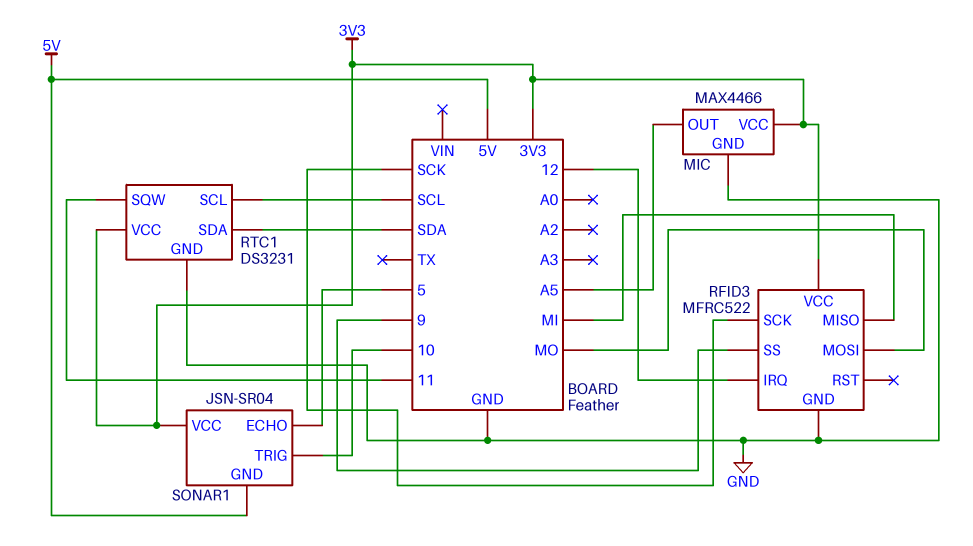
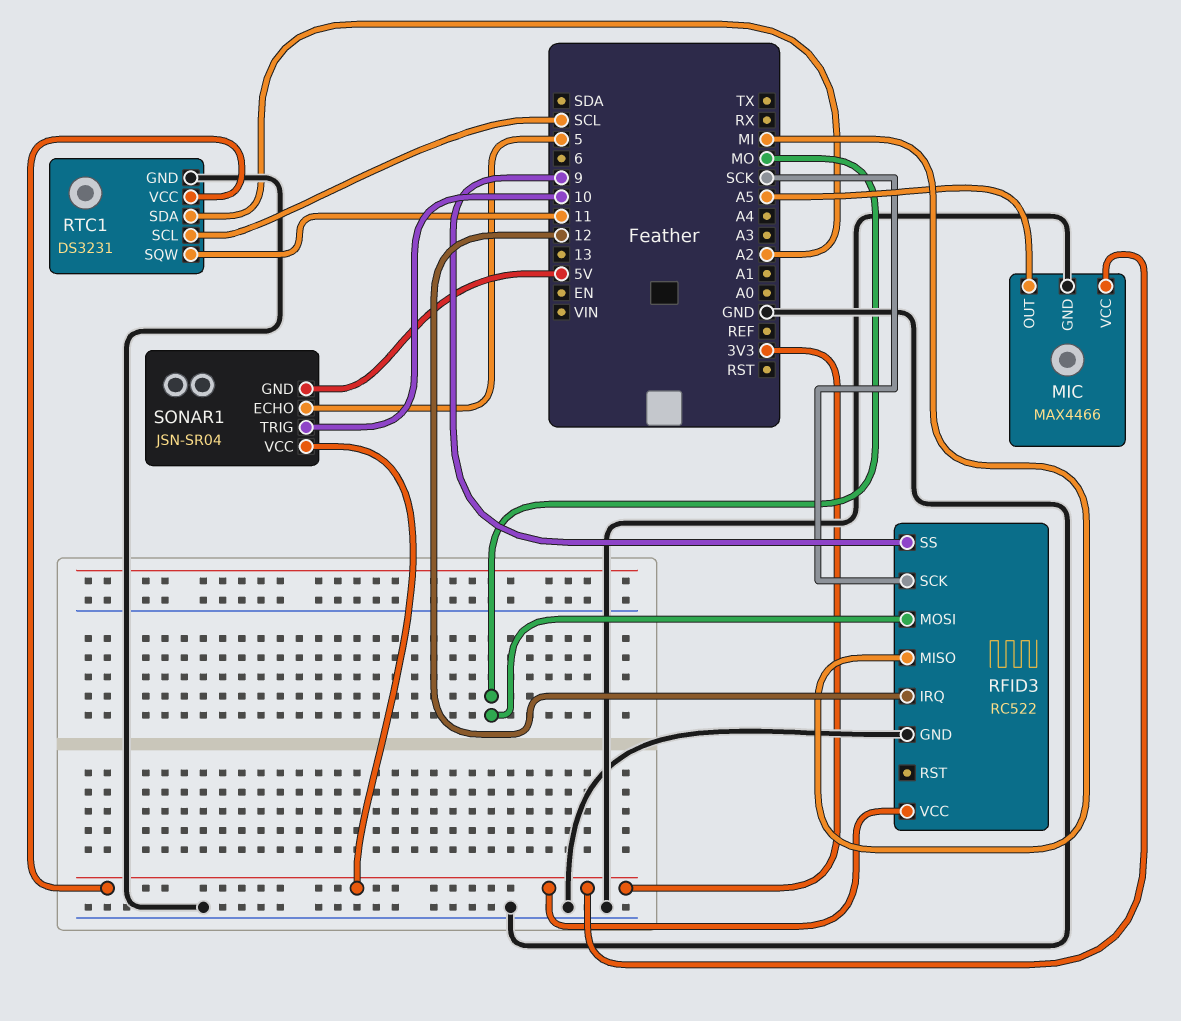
RFID3: MFRC522 -> RC522
RTC1 pin SDA: SDA -> A2

